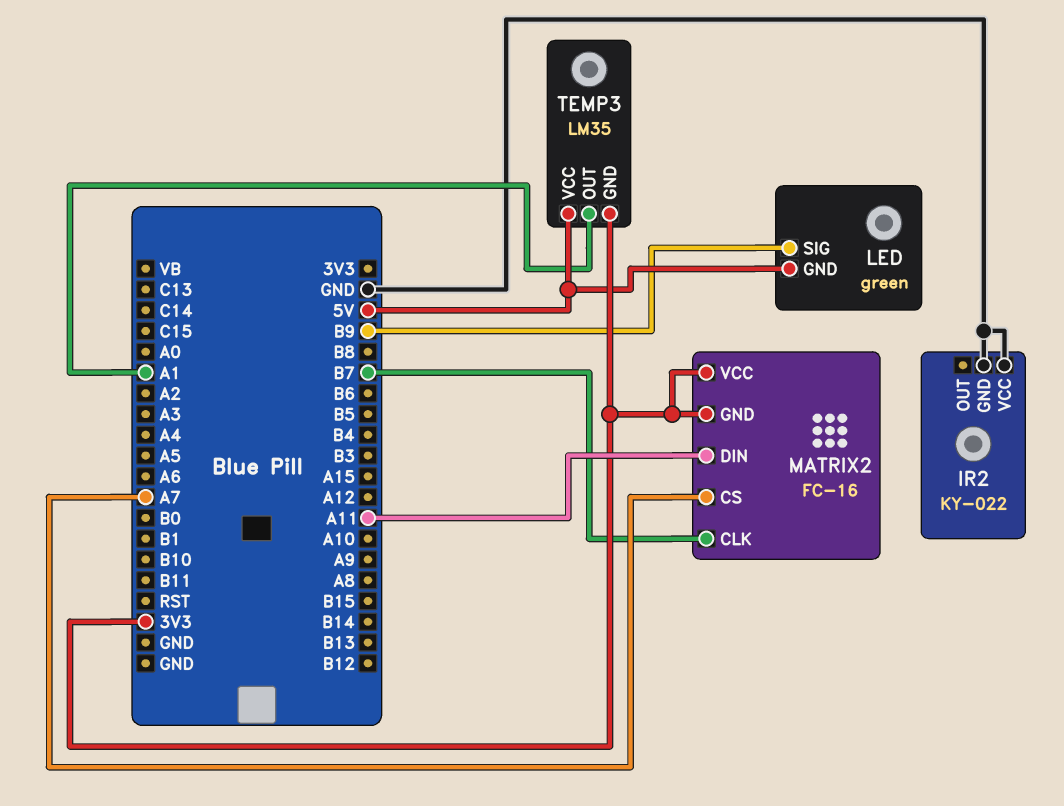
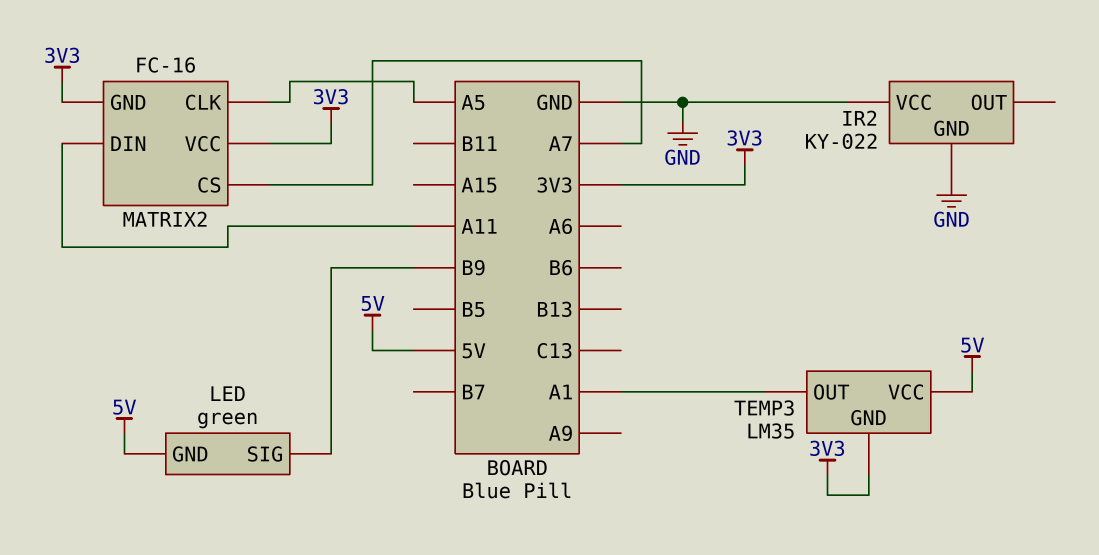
MATRIX2 pin CLK: B7 -> A5

